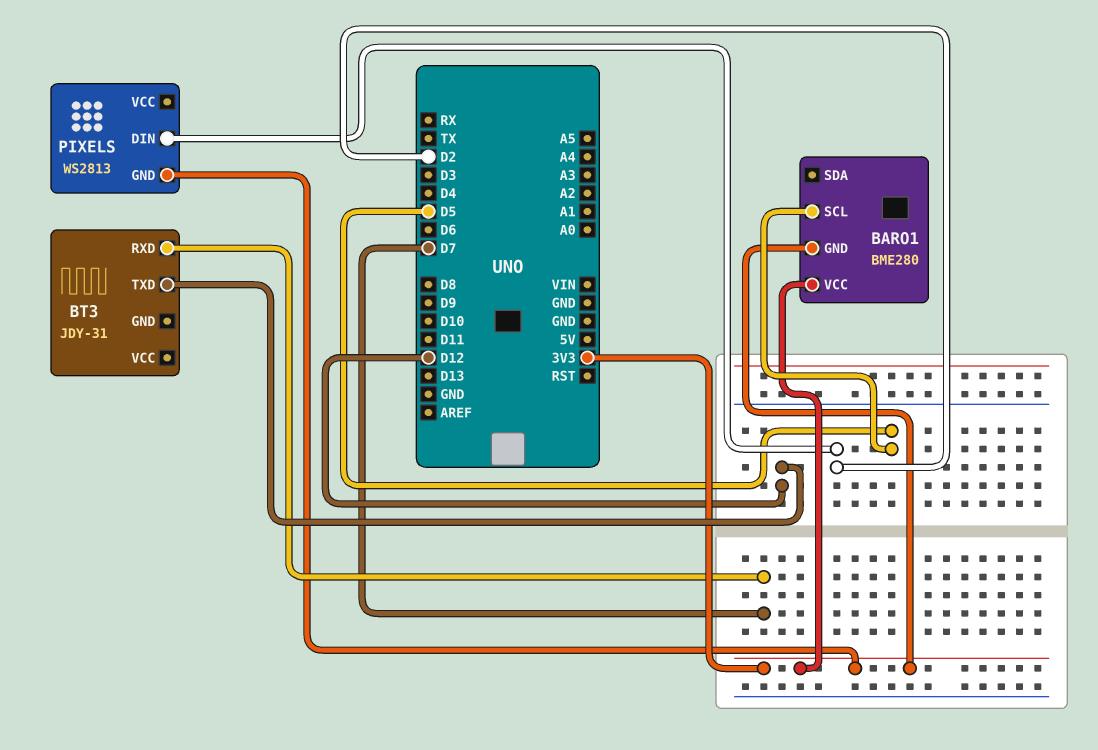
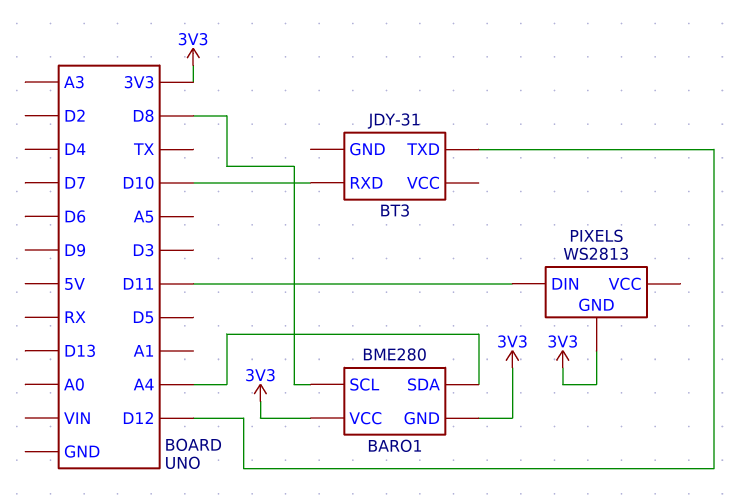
BARO1 pin SCL: D5 -> D8
BARO1 pin SDA: none -> A4
BT3 pin RXD: D7 -> D10
PIXELS pin DIN: D2 -> D11

